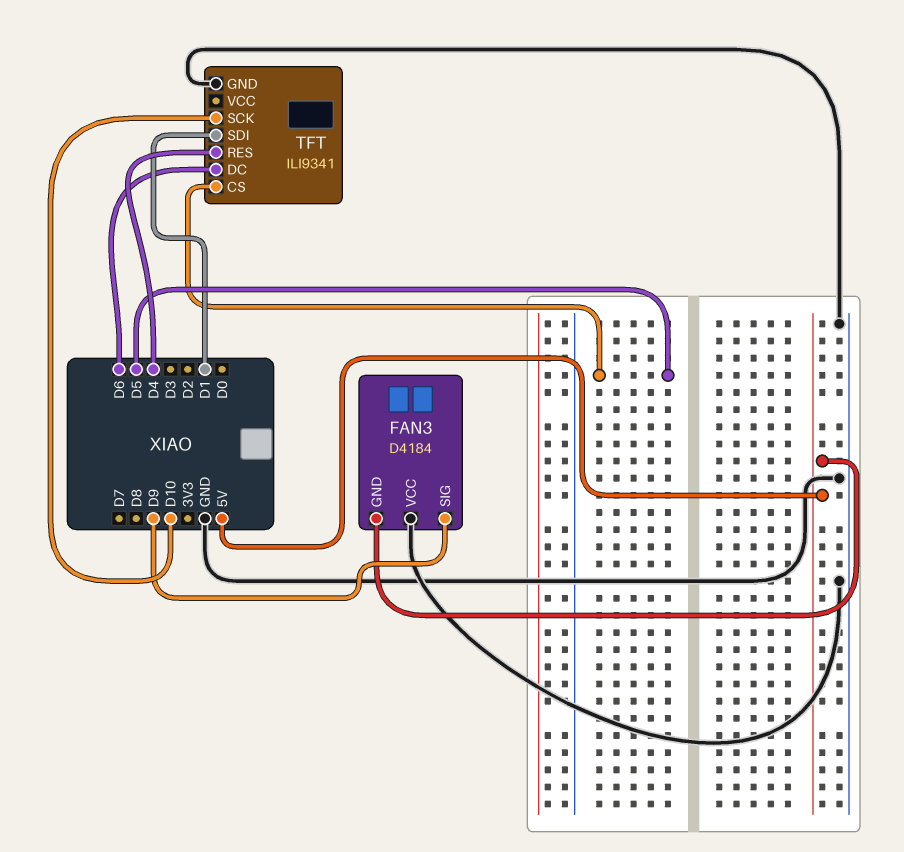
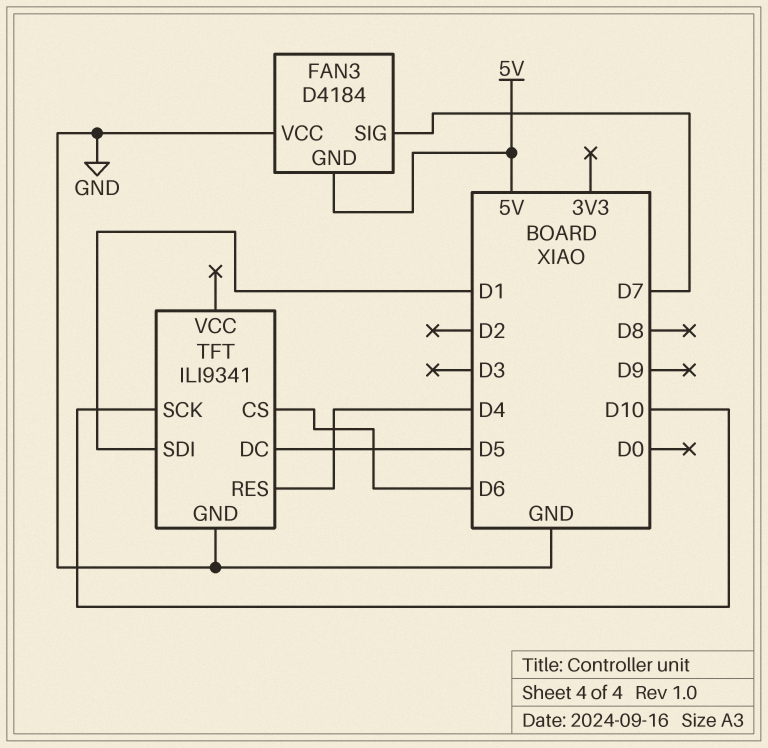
FAN3 pin SIG: D9 -> D7
TFT pin CS: D5 -> D6
TFT pin DC: D6 -> D5

